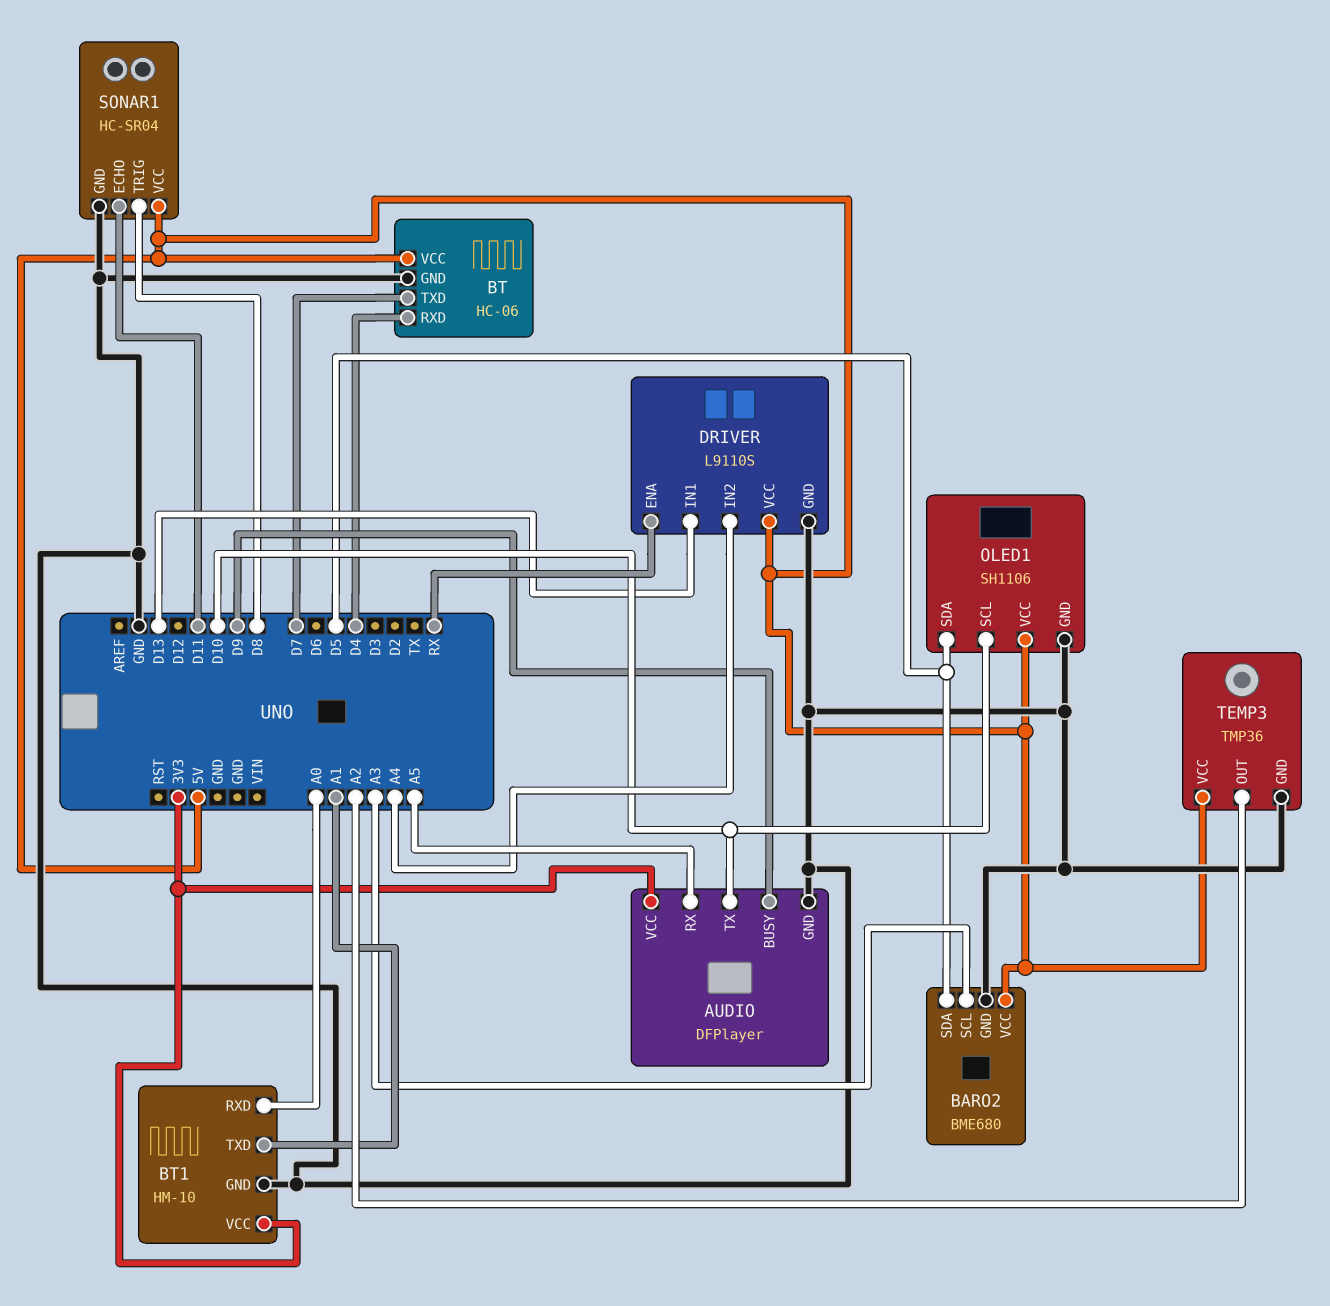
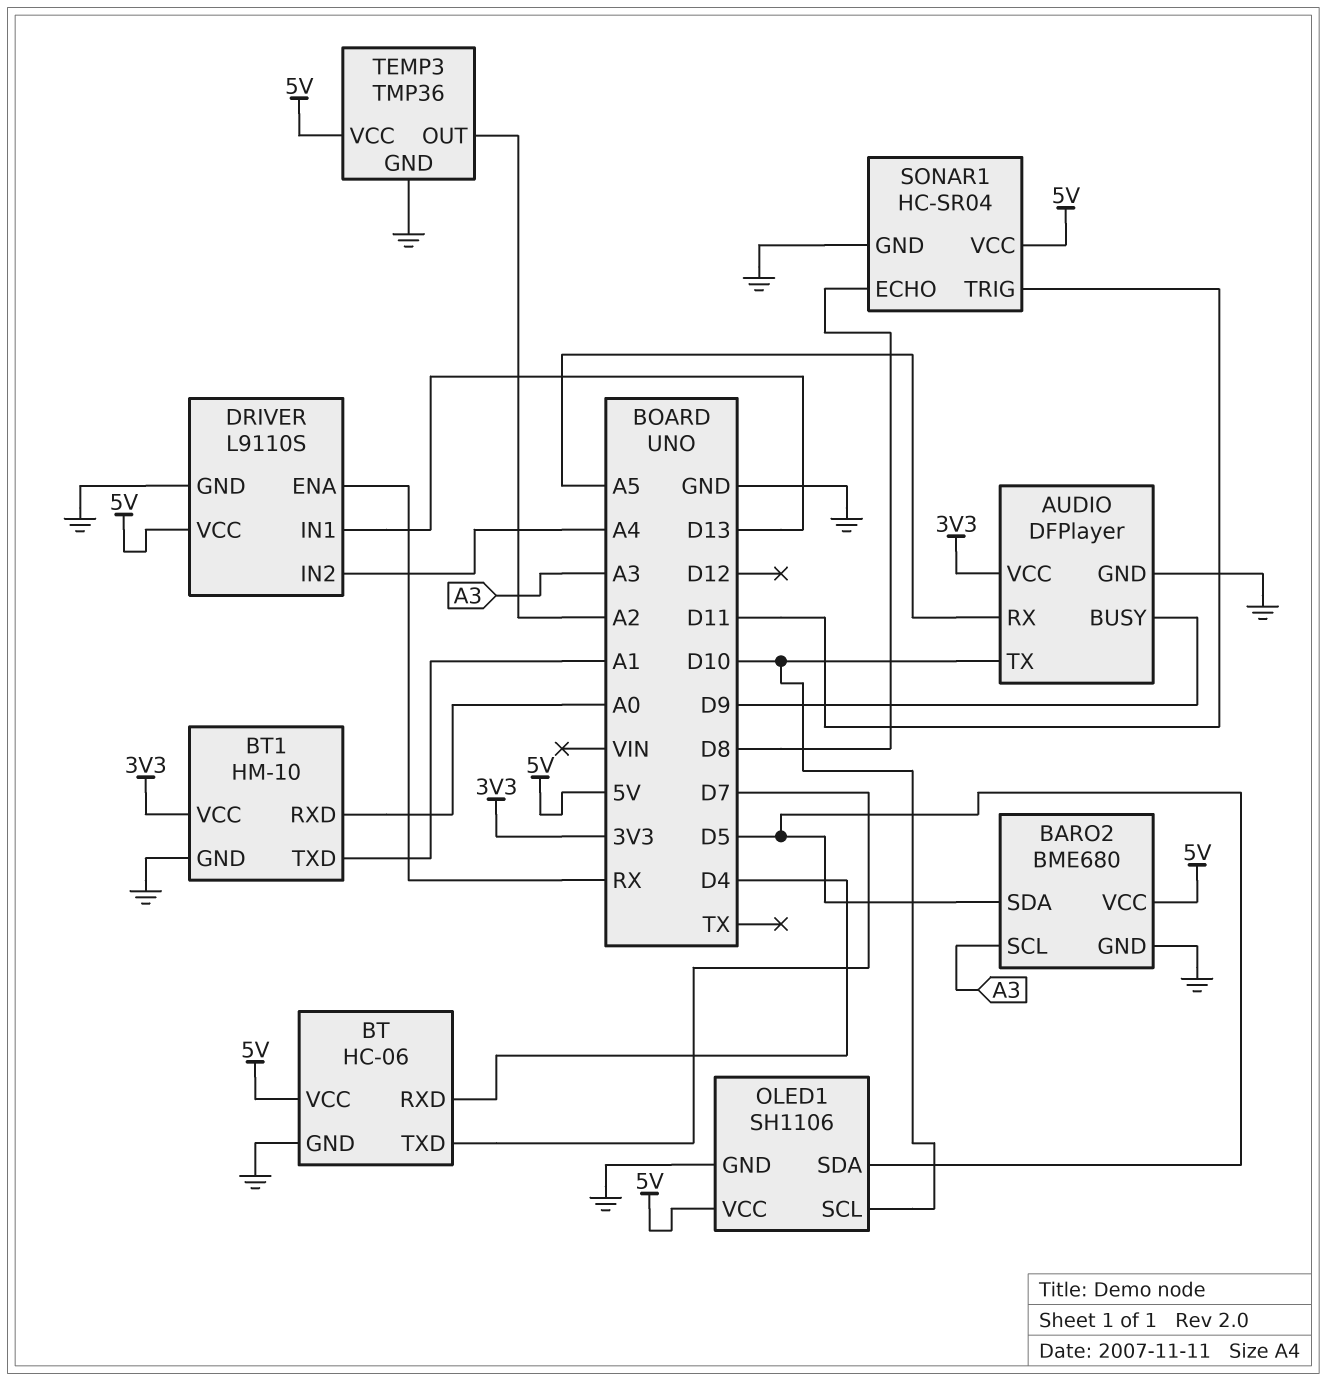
SONAR1 pin ECHO: D11 -> D8
SONAR1 pin TRIG: D8 -> D11

